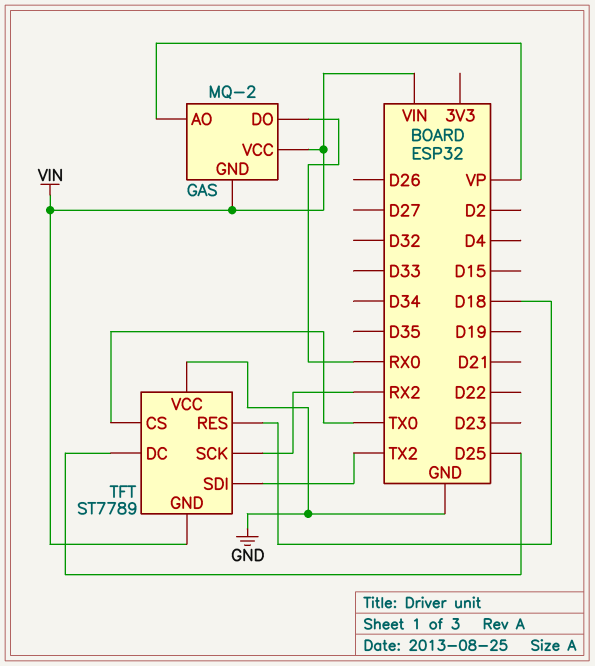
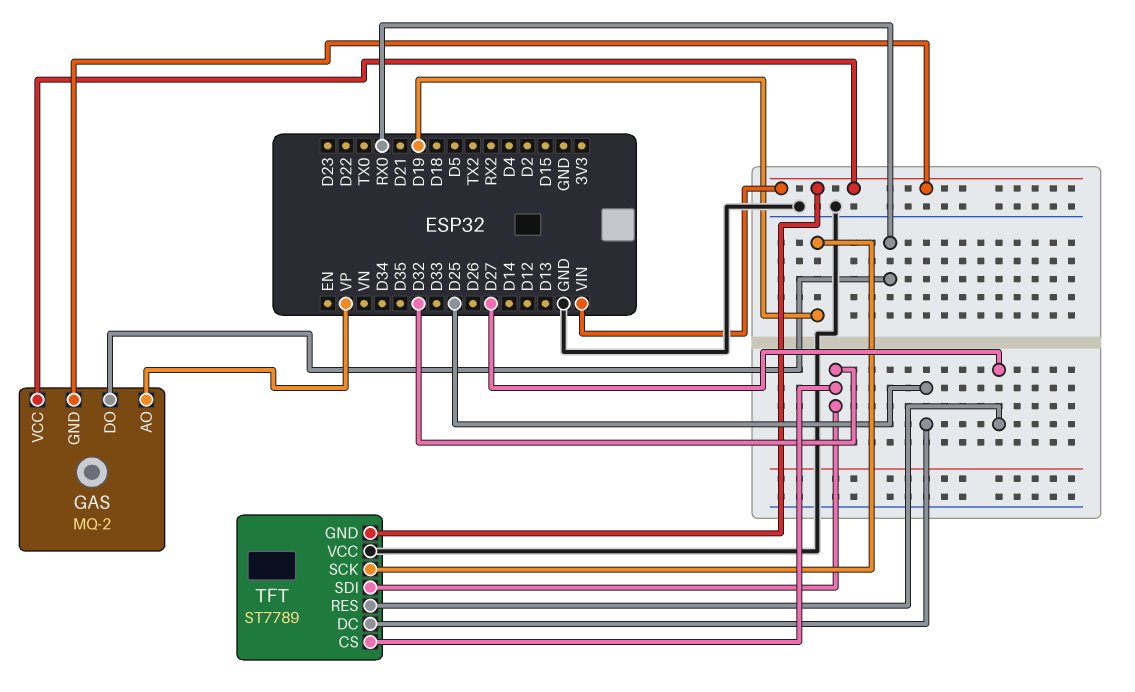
TFT pin CS: TX0 -> D32
TFT pin RES: D18 -> D27
TFT pin SCK: RX2 -> D19
TFT pin SDI: TX2 -> D32

